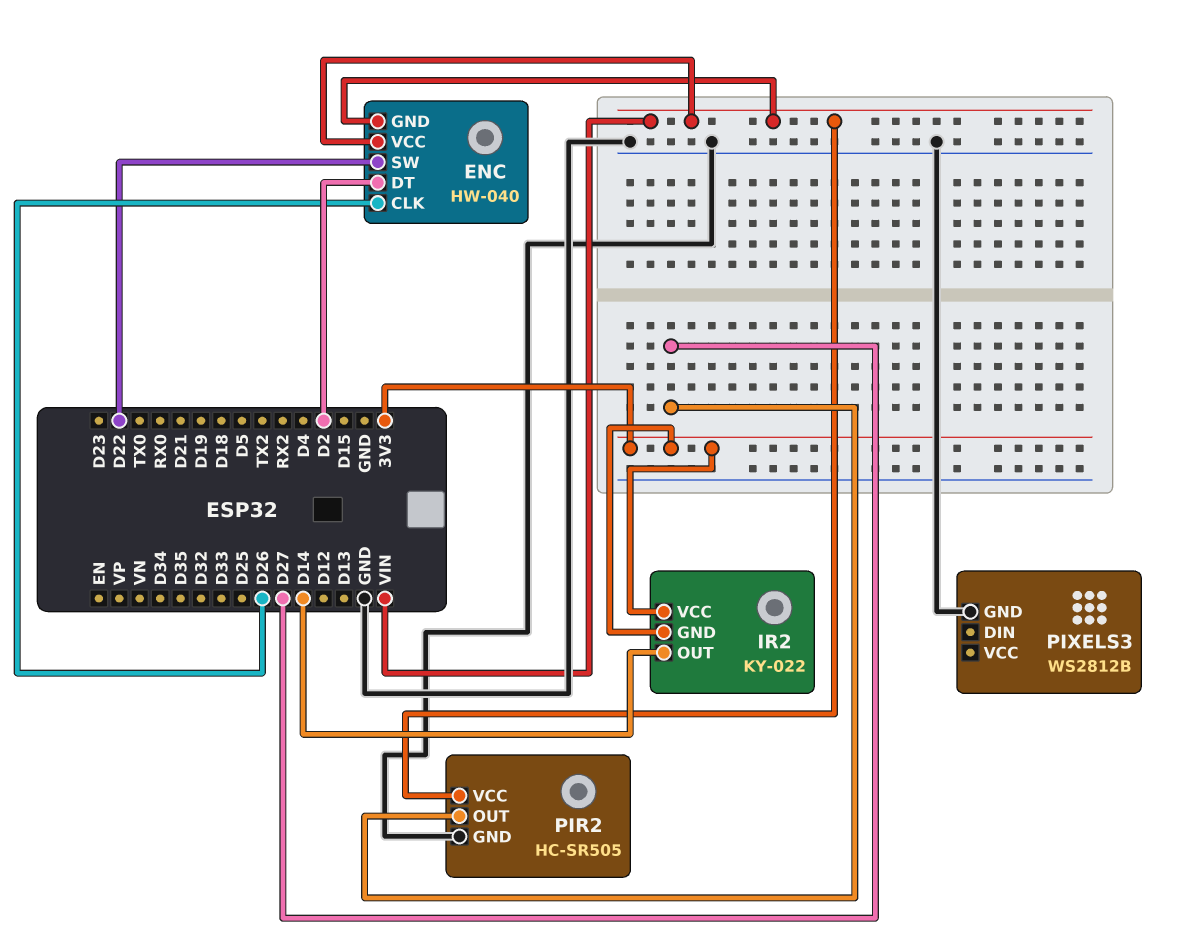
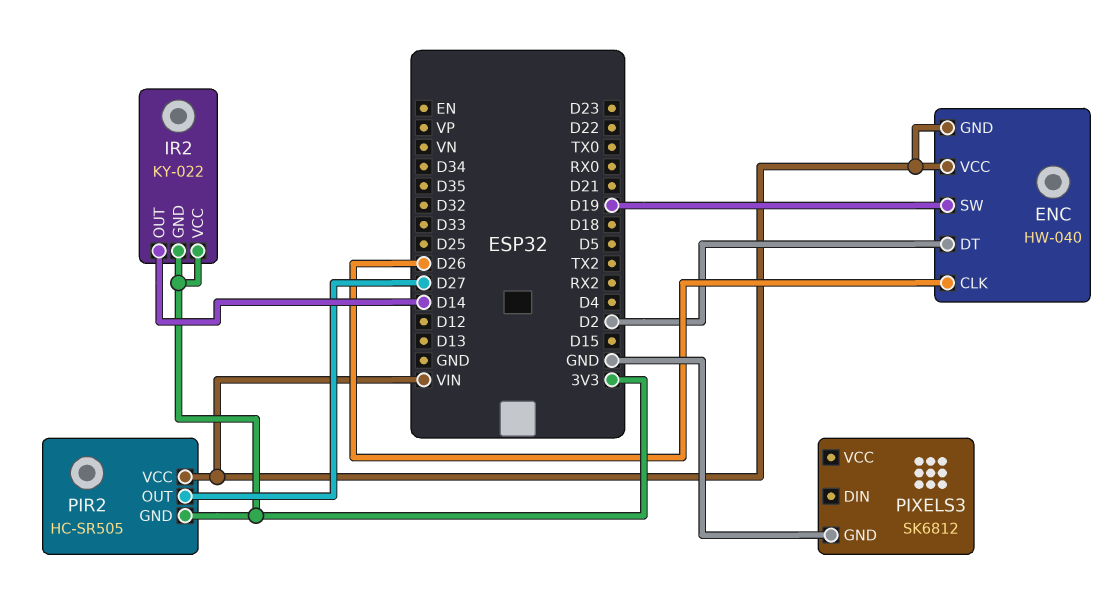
ENC pin SW: D22 -> D19
PIR2 pin GND: GND -> 3V3
PIXELS3: WS2812B -> SK6812

